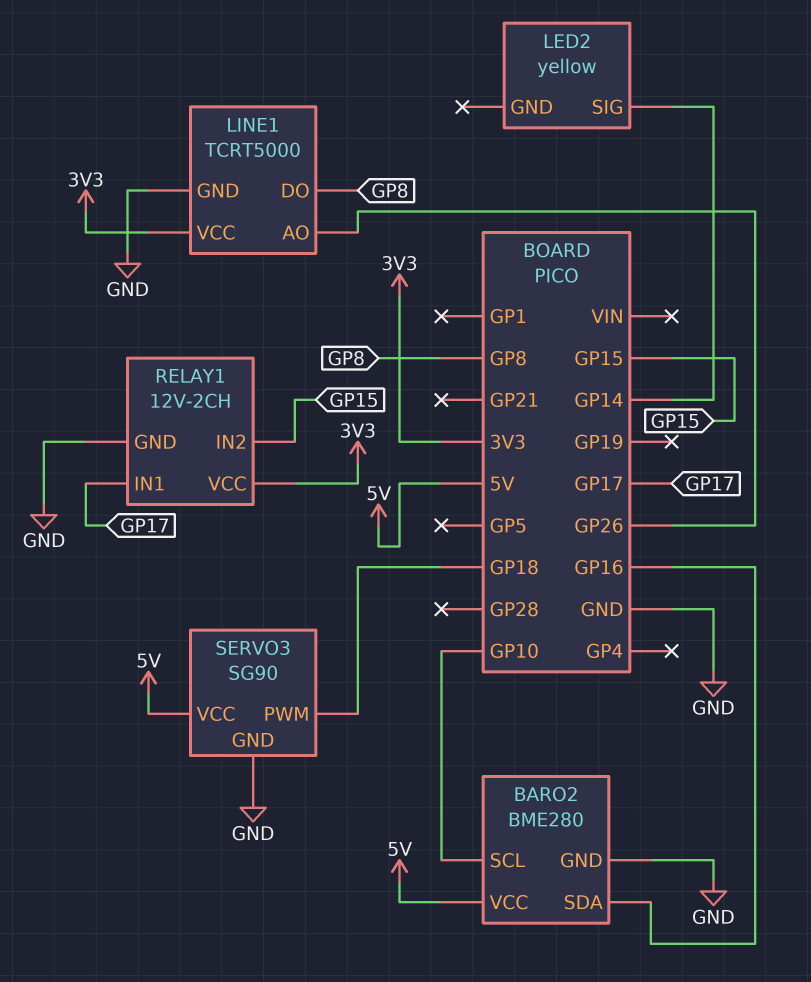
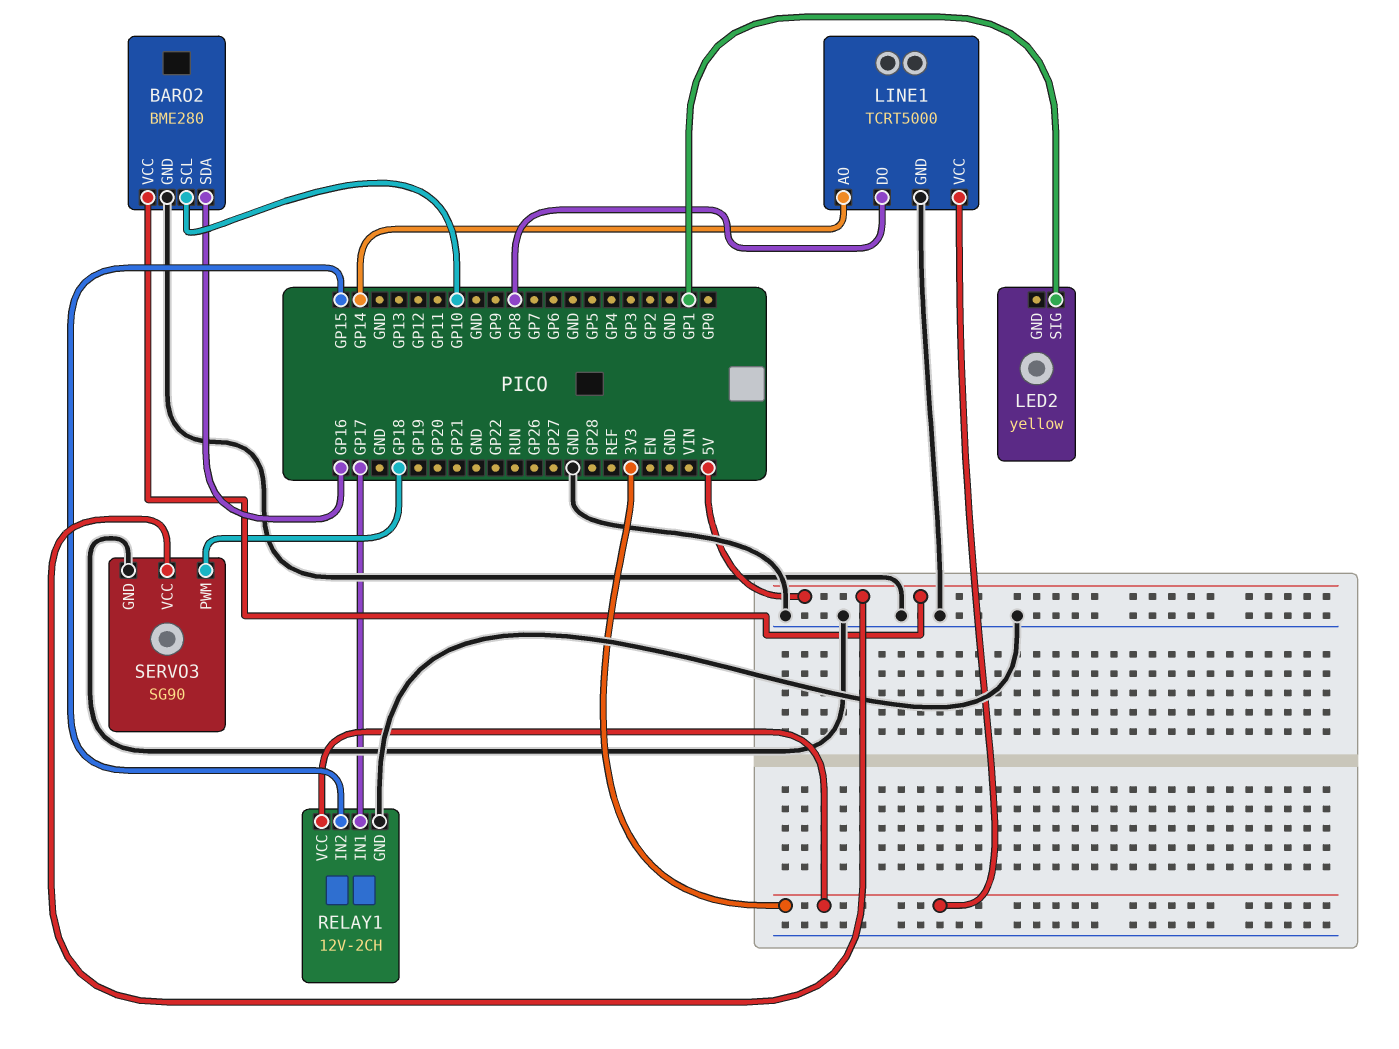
LED2 pin SIG: GP14 -> GP1
LINE1 pin AO: GP26 -> GP14

